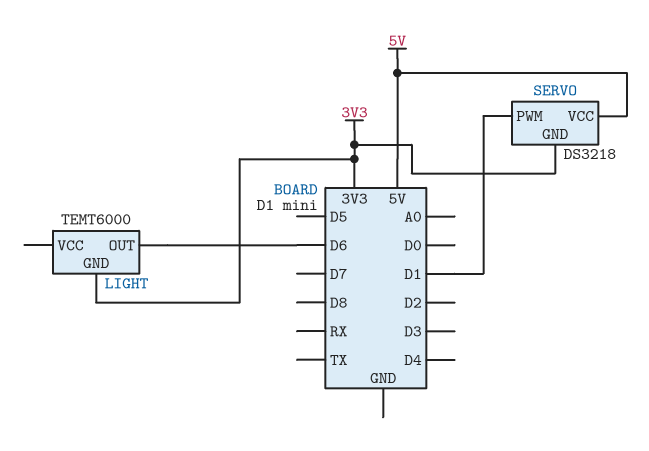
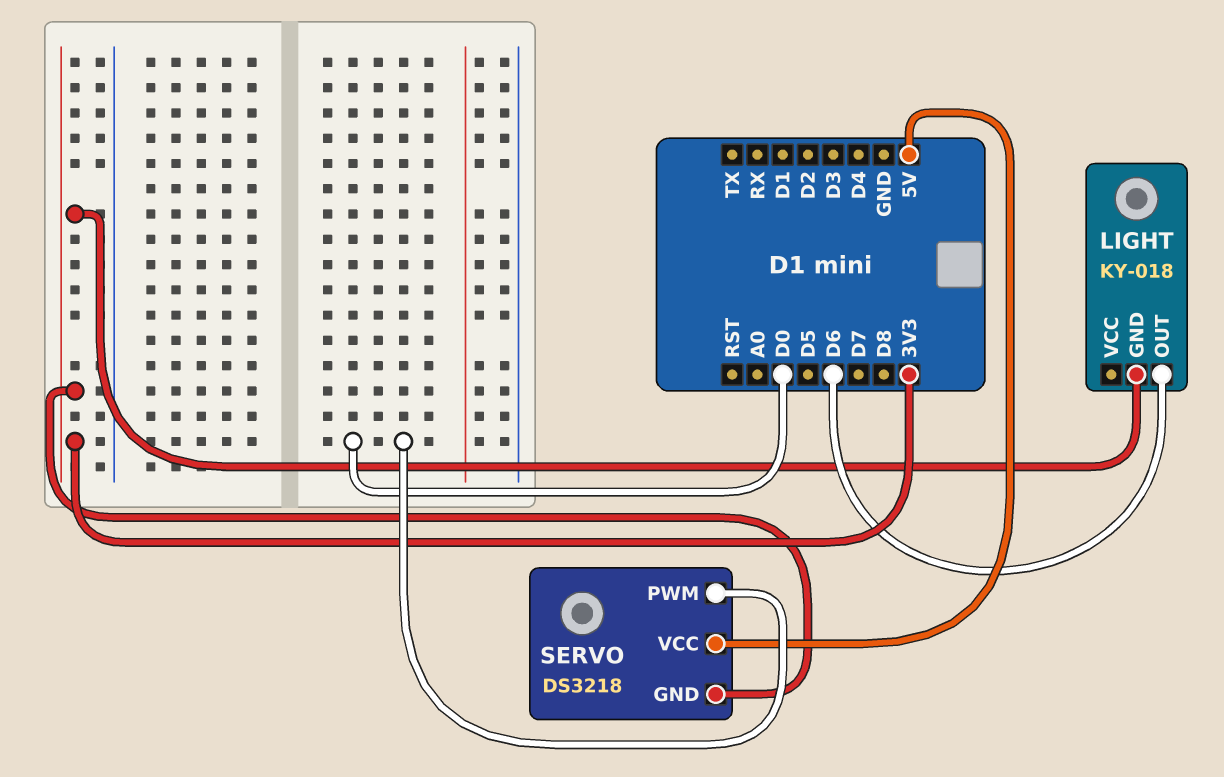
LIGHT: TEMT6000 -> KY-018
SERVO pin PWM: D1 -> D0

